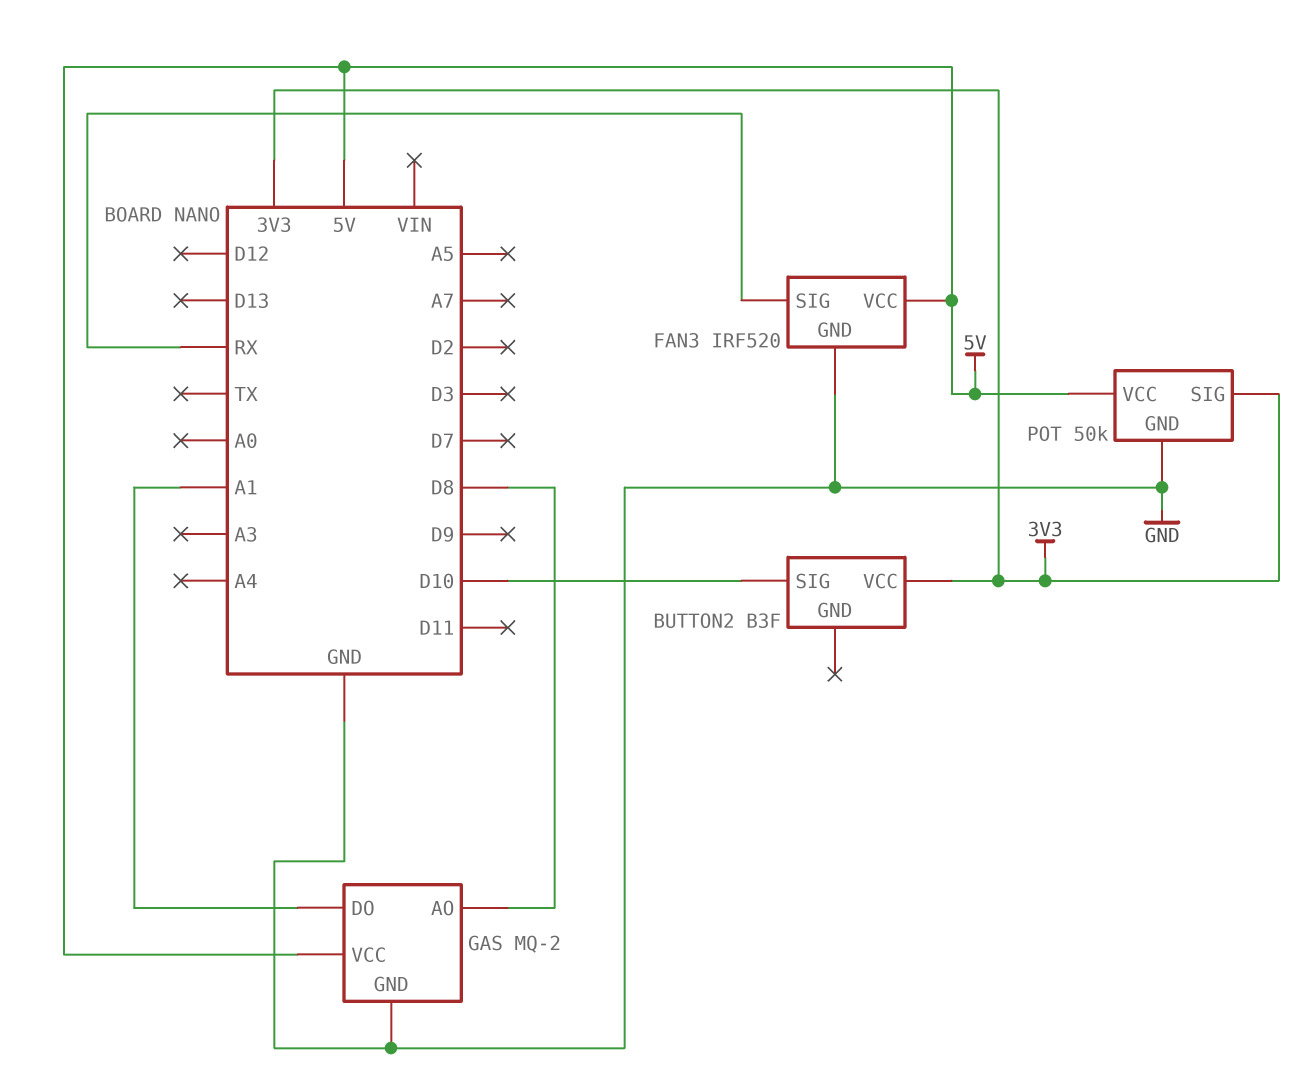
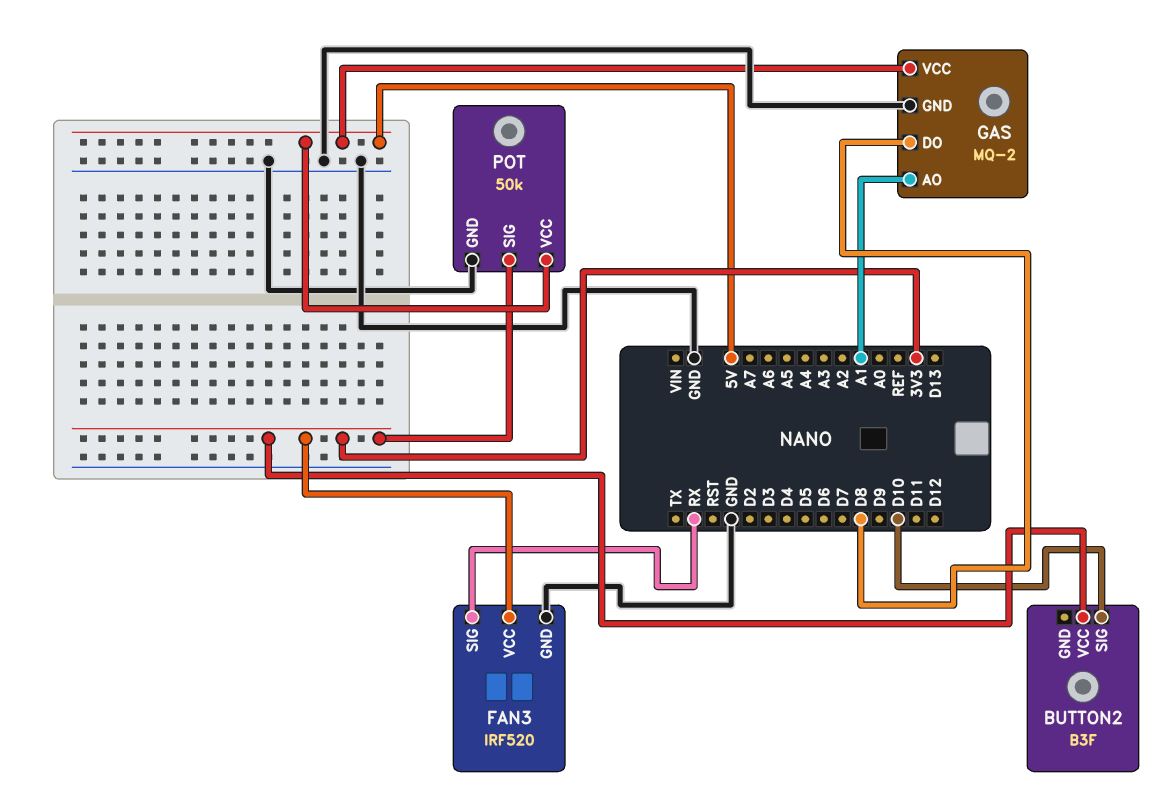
FAN3 pin VCC: 5V -> 3V3
GAS pin AO: D8 -> A1
GAS pin DO: A1 -> D8

